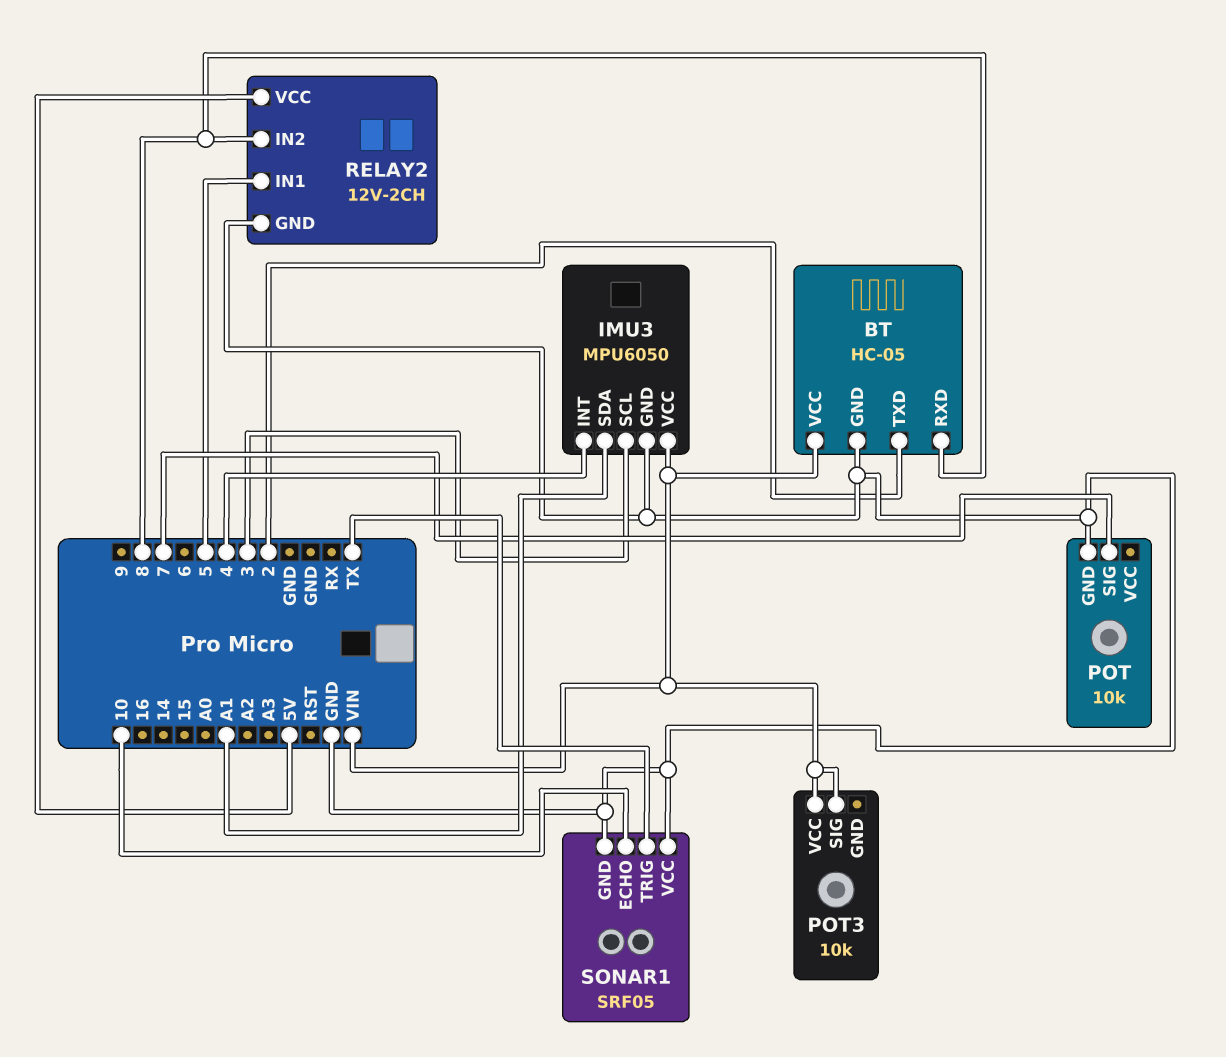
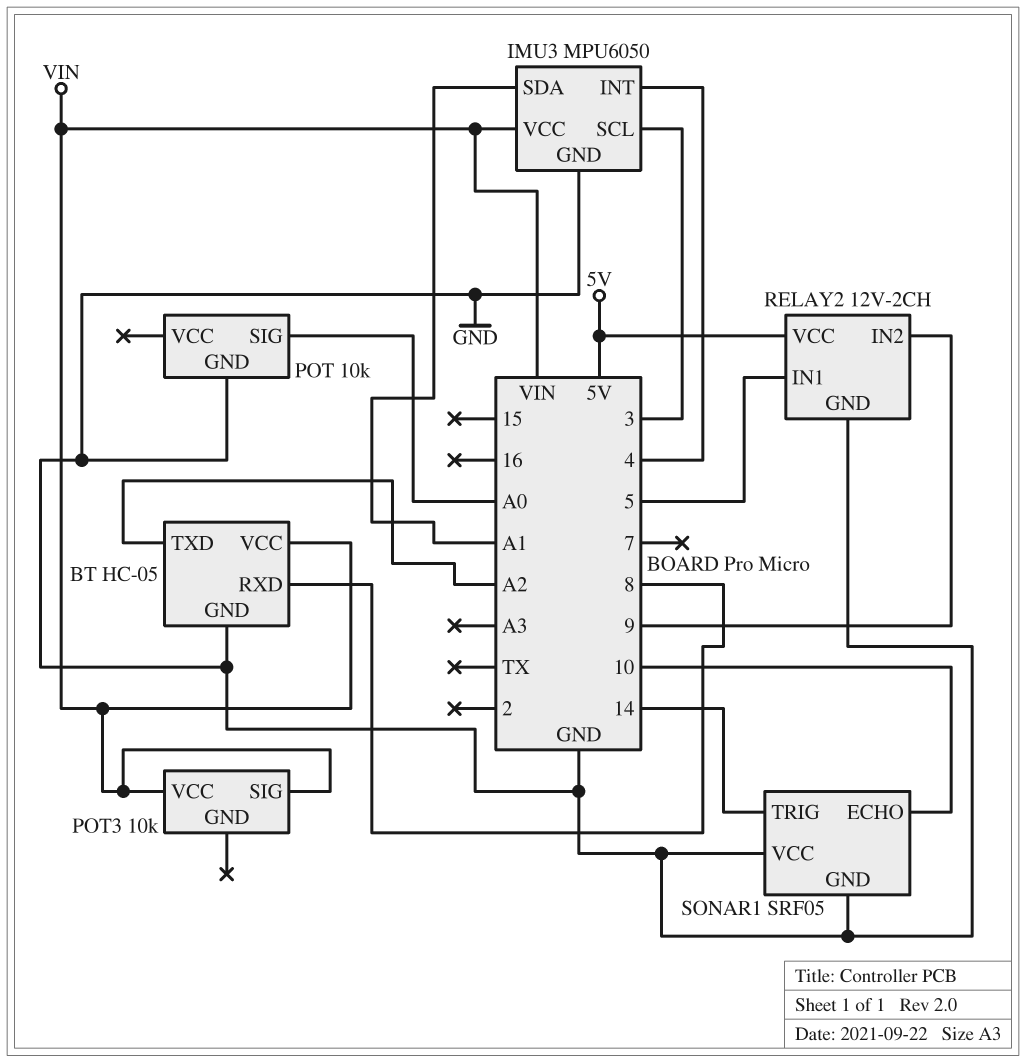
BT pin TXD: 2 -> A2
POT pin SIG: 7 -> A0
RELAY2 pin IN2: 8 -> 9
SONAR1 pin TRIG: TX -> 14

